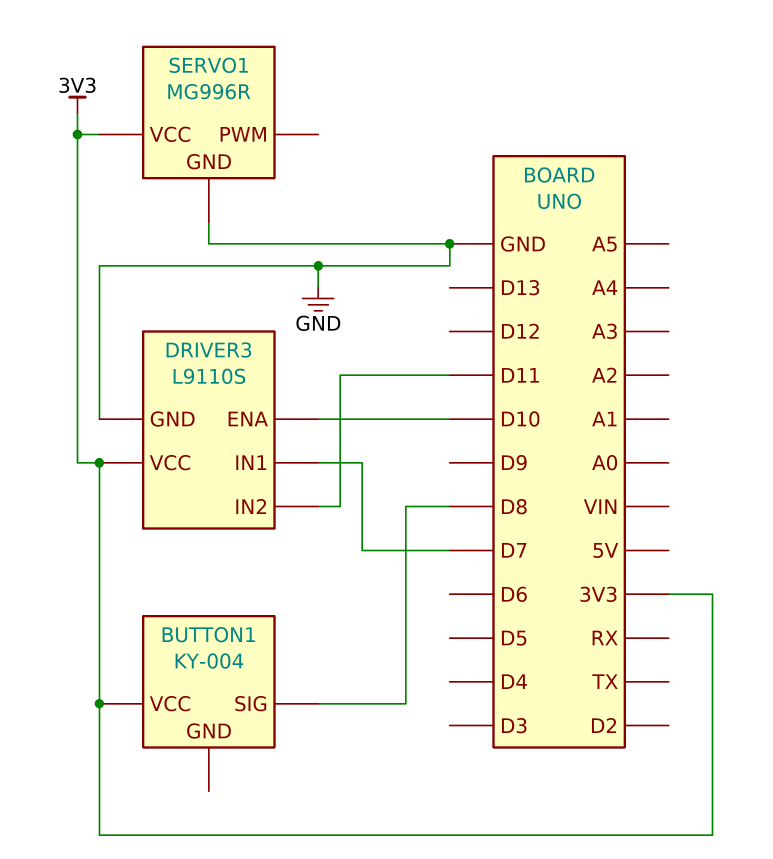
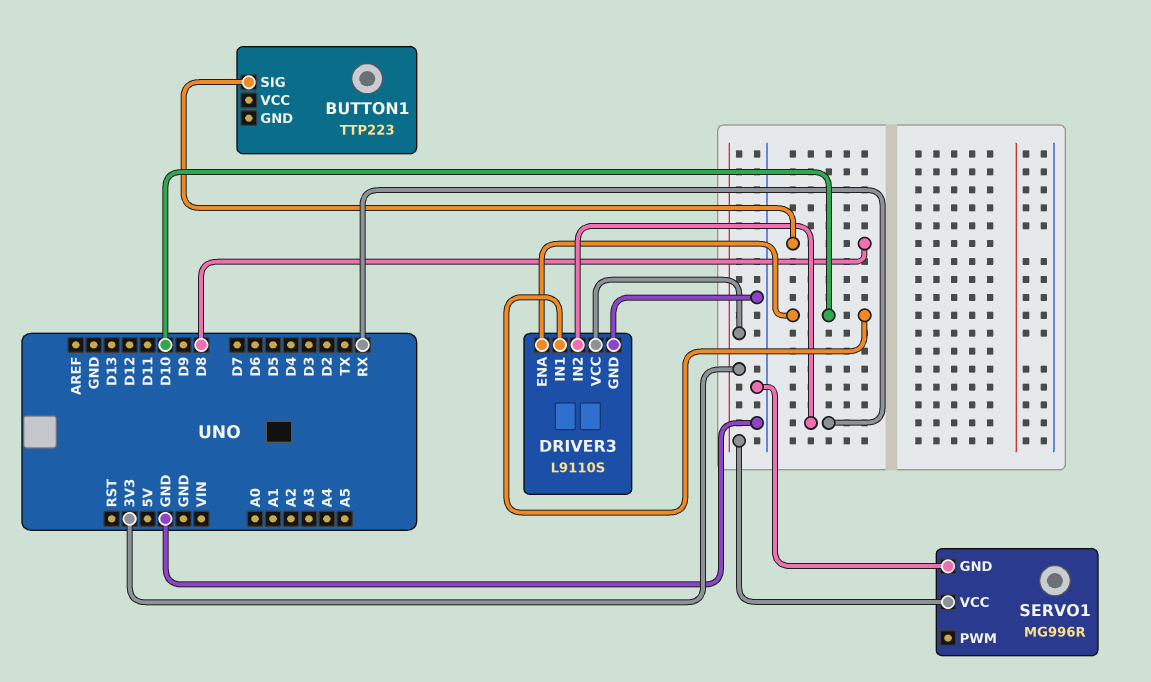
BUTTON1: KY-004 -> TTP223
BUTTON1 pin VCC: 3V3 -> none
DRIVER3 pin IN1: D7 -> D10
DRIVER3 pin IN2: D11 -> RX

